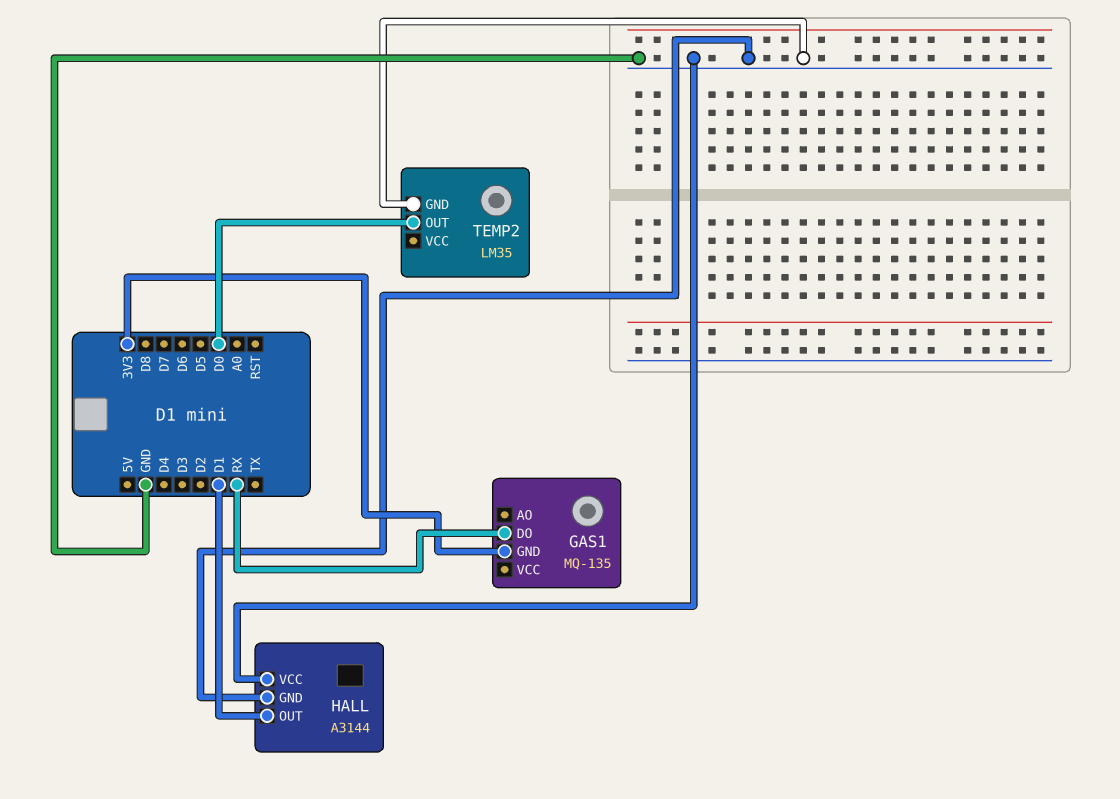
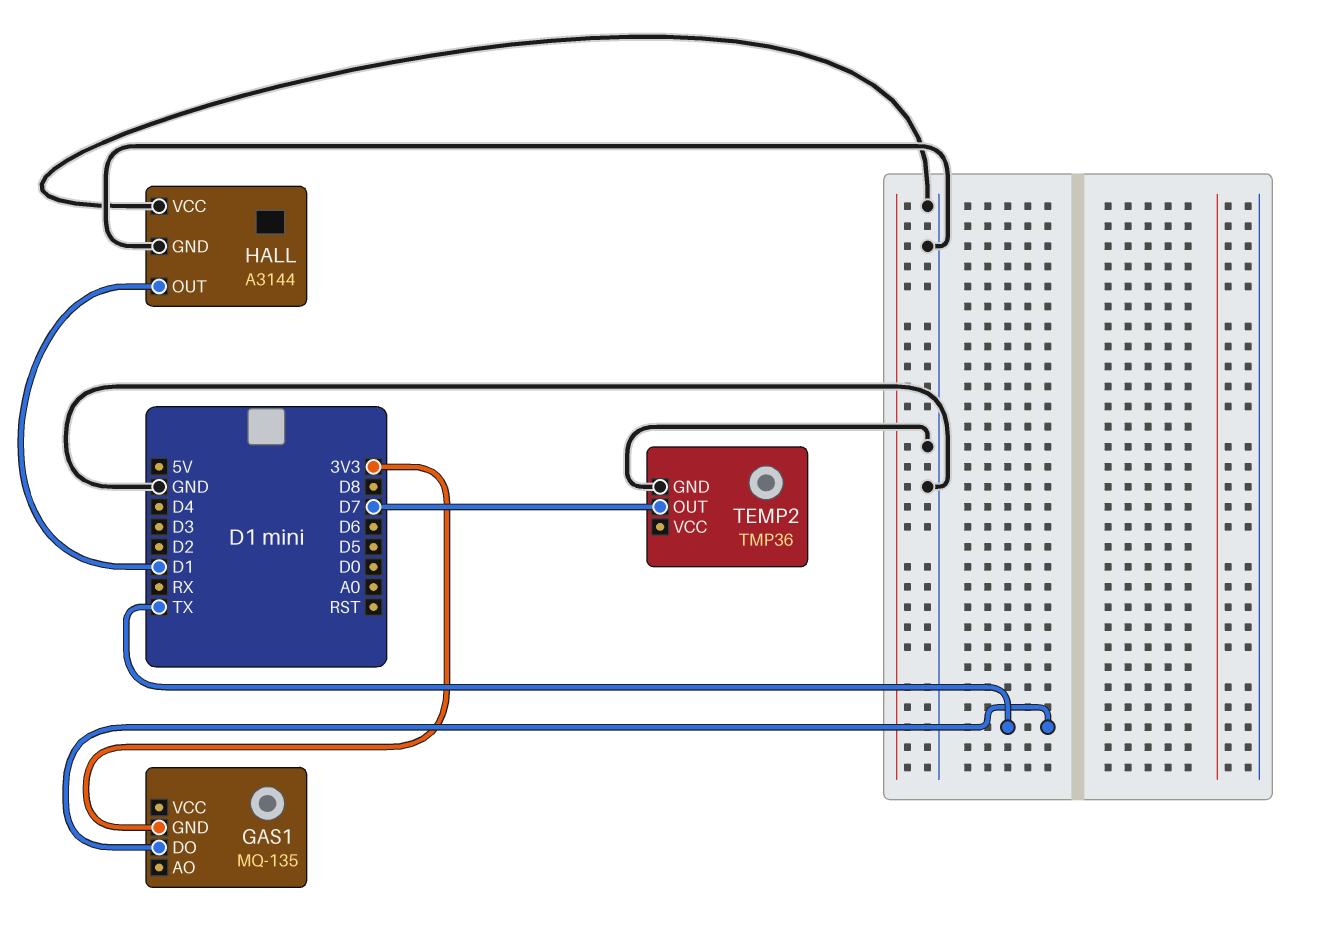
GAS1 pin DO: RX -> TX
TEMP2: LM35 -> TMP36
TEMP2 pin OUT: D0 -> D7

